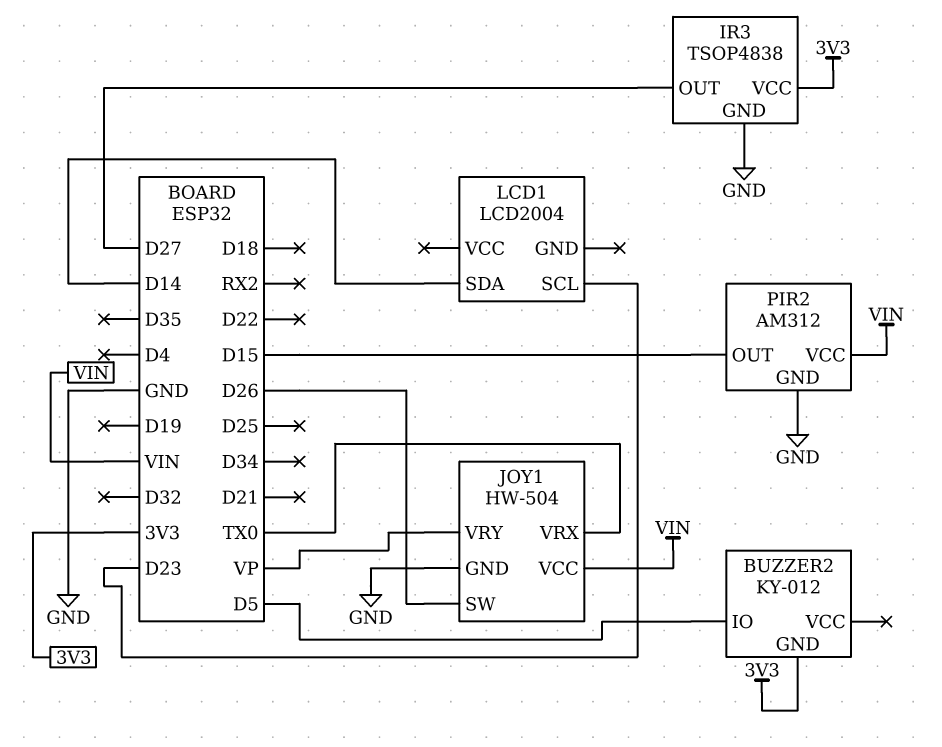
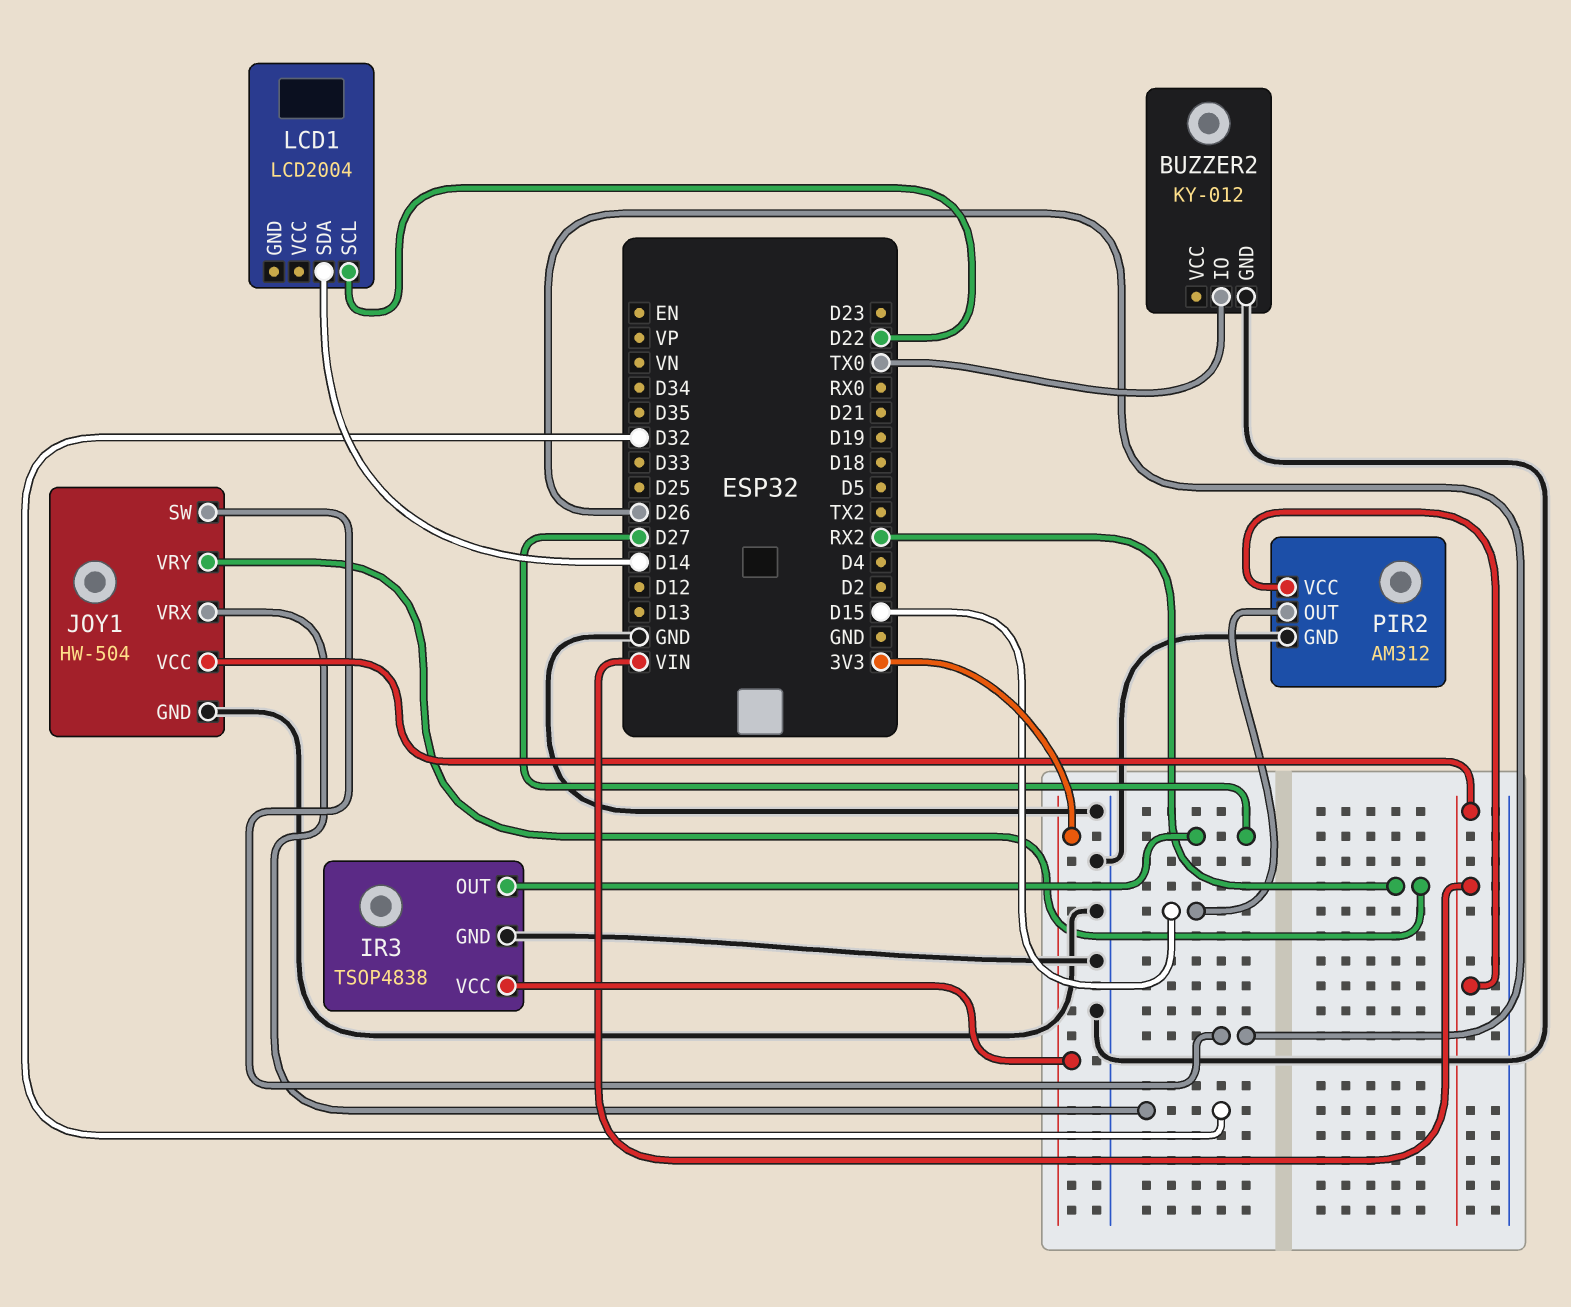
BUZZER2 pin GND: 3V3 -> GND
BUZZER2 pin IO: D5 -> TX0
JOY1 pin VRX: TX0 -> D32
JOY1 pin VRY: VP -> RX2
LCD1 pin SCL: D23 -> D22

